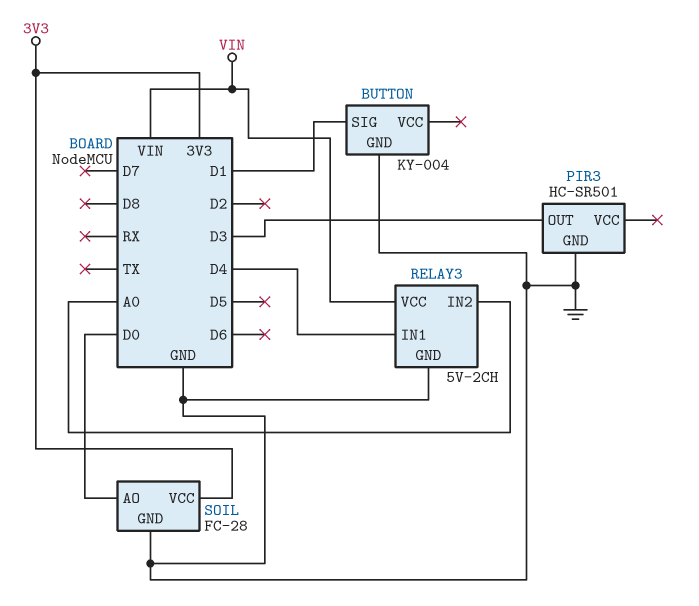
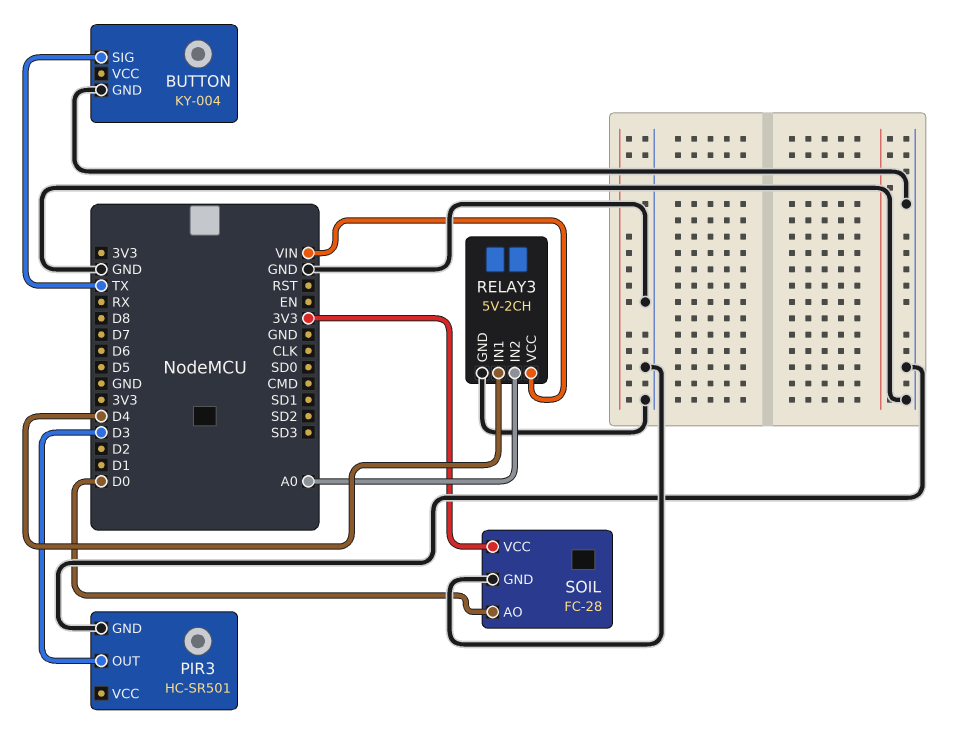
BUTTON pin SIG: D1 -> TX

